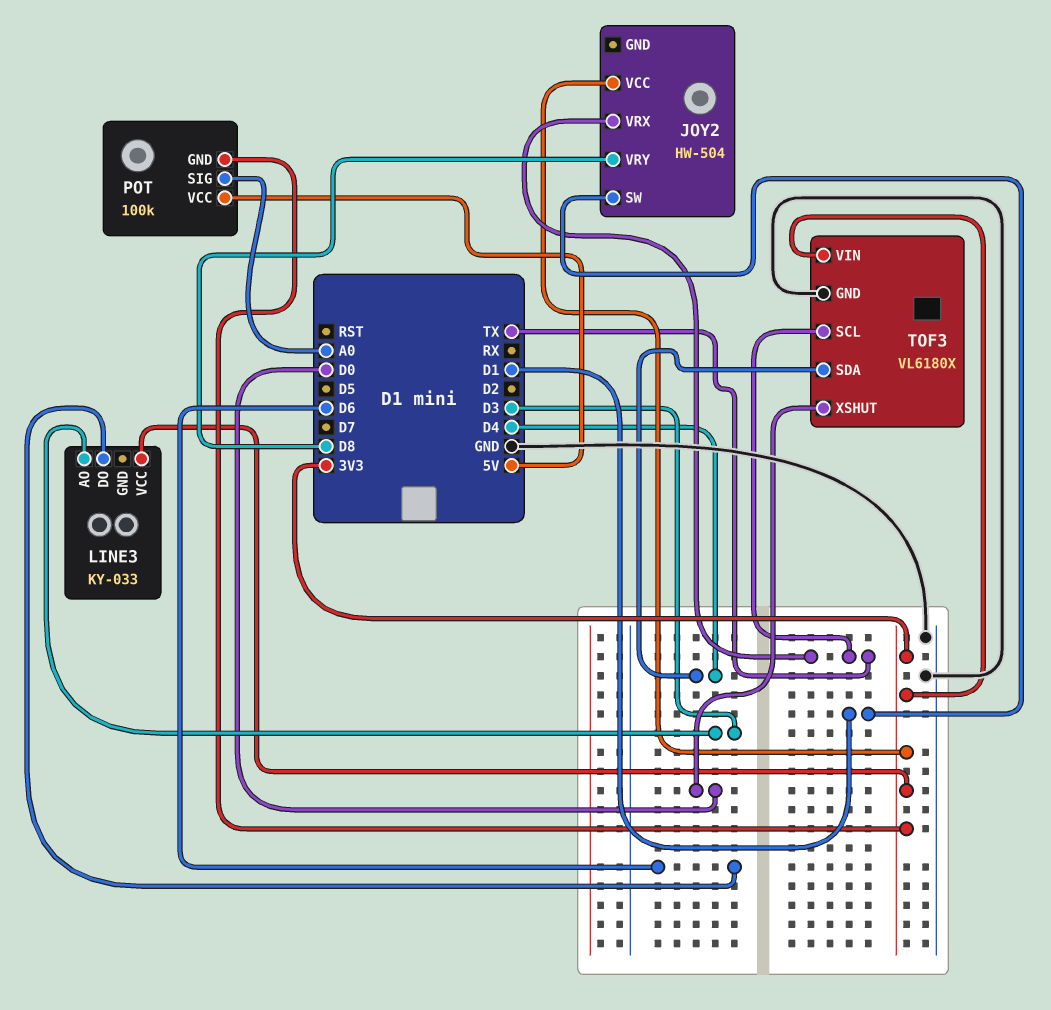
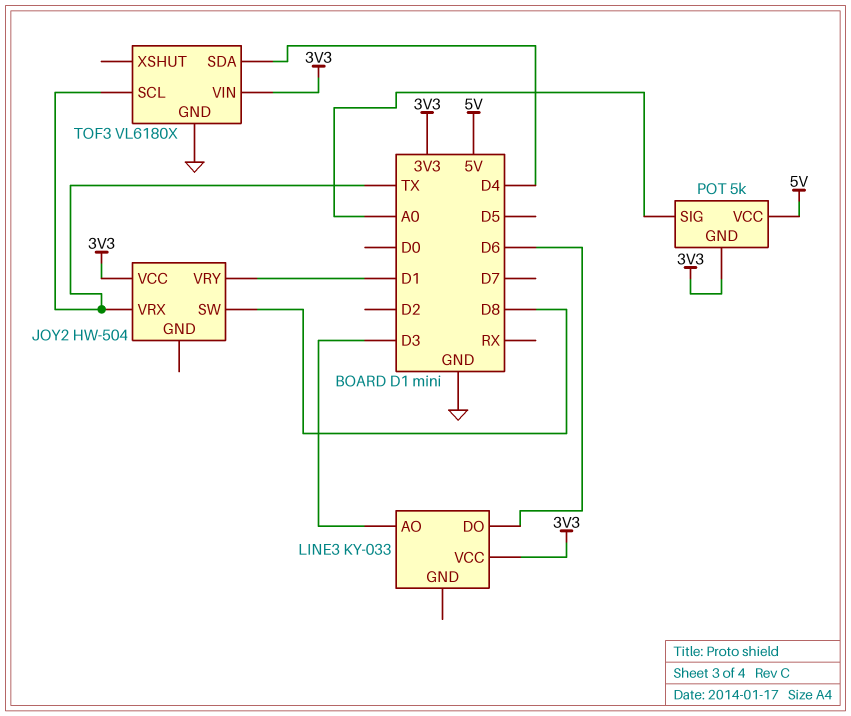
JOY2 pin SW: D1 -> D8
JOY2 pin VRY: D8 -> D1
POT: 100k -> 5k
TOF3 pin XSHUT: D0 -> none

